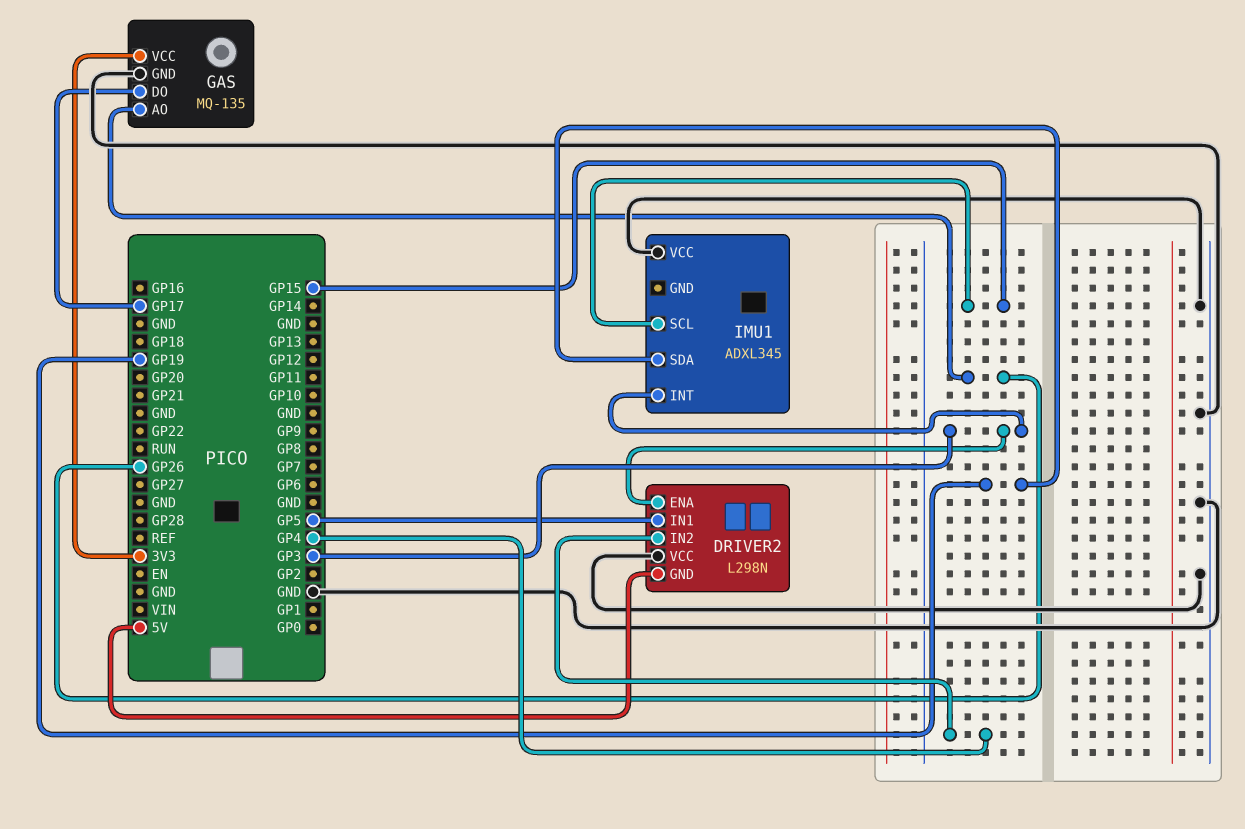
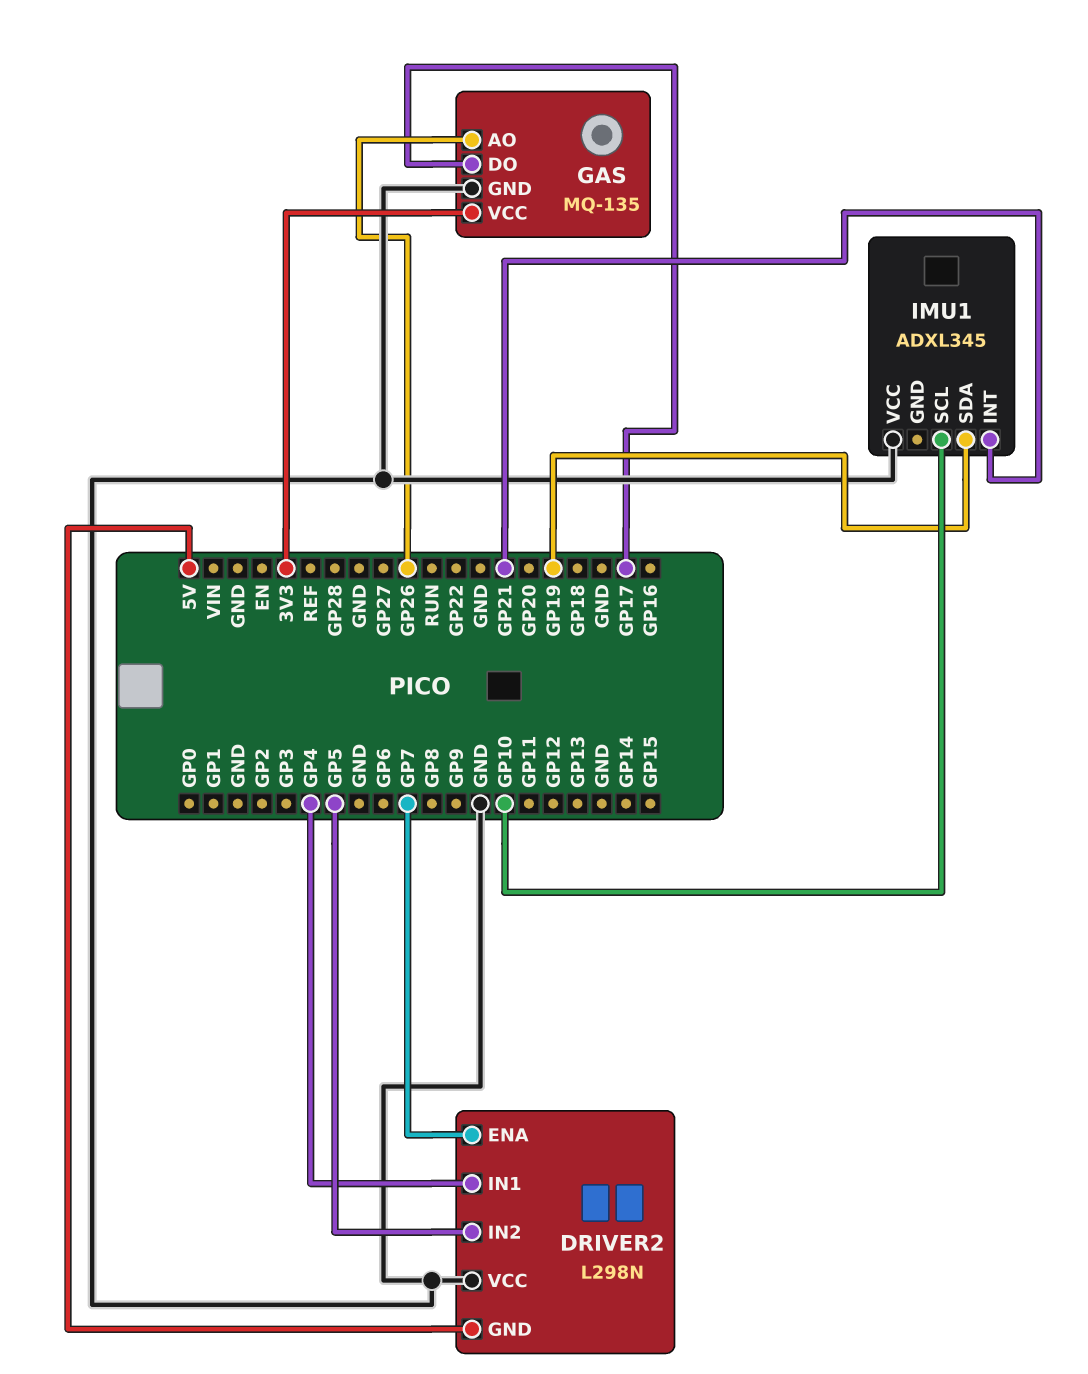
DRIVER2 pin ENA: GP3 -> GP7
DRIVER2 pin IN1: GP5 -> GP4
DRIVER2 pin IN2: GP4 -> GP5
IMU1 pin INT: GP3 -> GP21
IMU1 pin SCL: GP15 -> GP10

